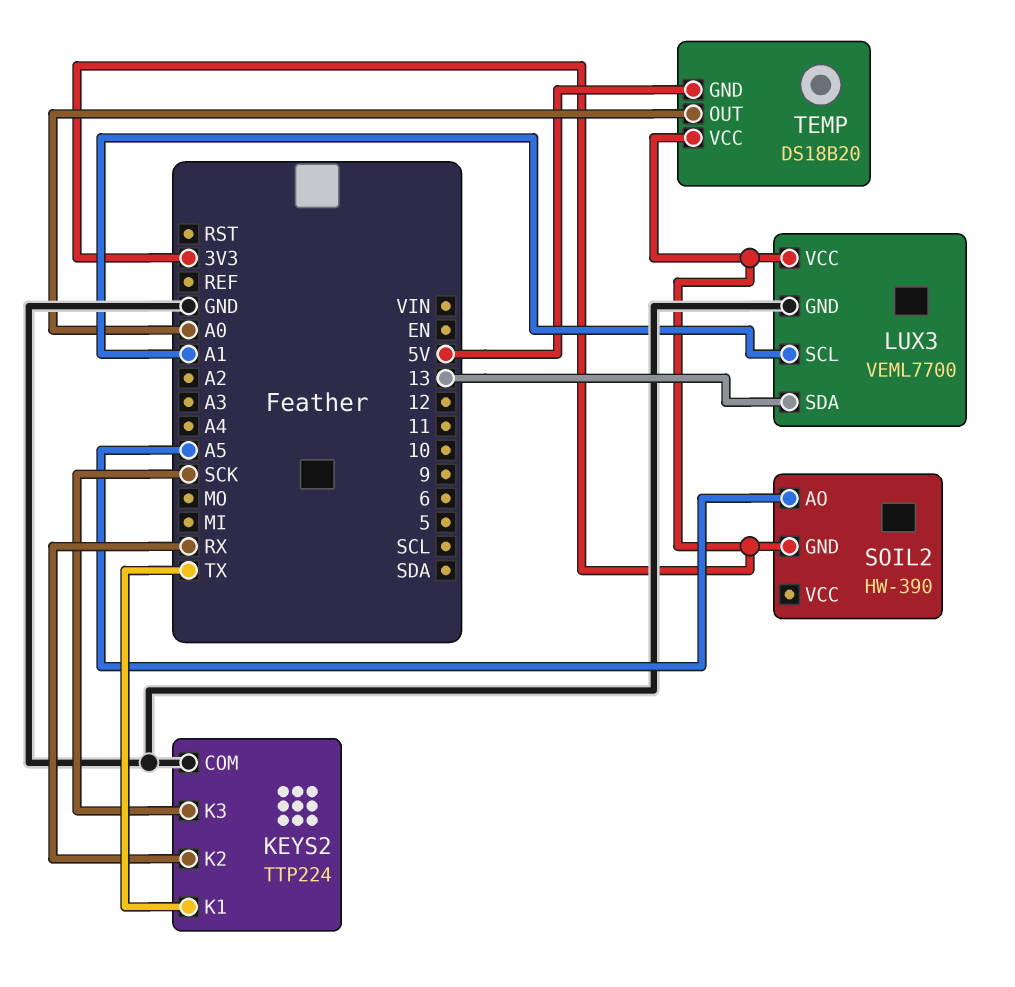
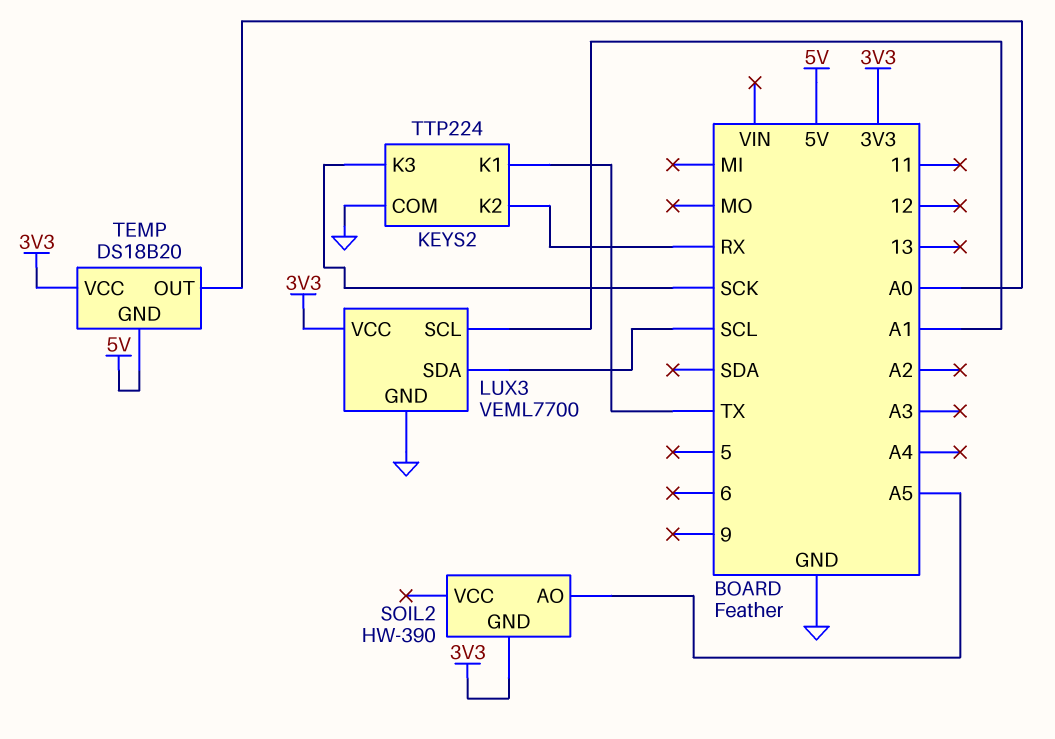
LUX3 pin SDA: 13 -> SCL

